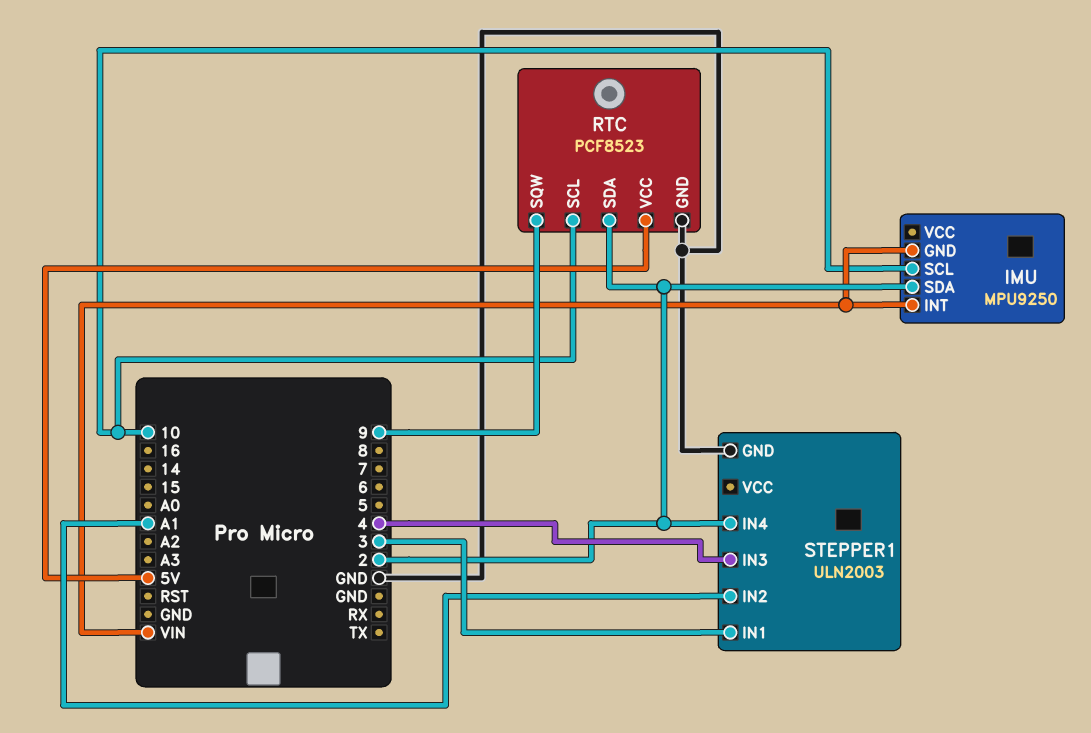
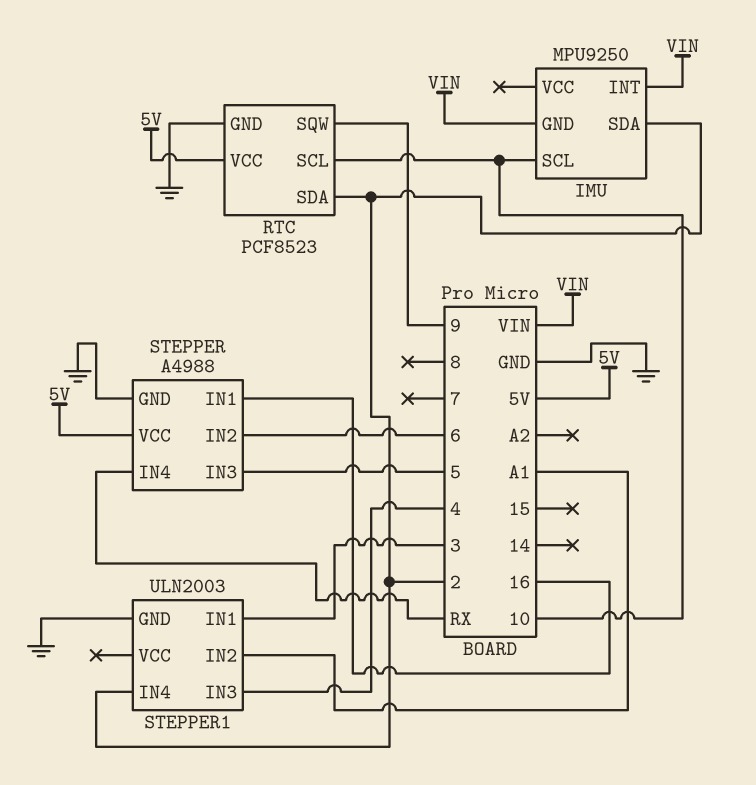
STEPPER: none -> A4988
STEPPER pin GND: none -> GND
STEPPER pin IN1: none -> 16
STEPPER pin IN2: none -> 6
STEPPER pin IN3: none -> 5
STEPPER pin IN4: none -> RX
STEPPER pin VCC: none -> 5V

